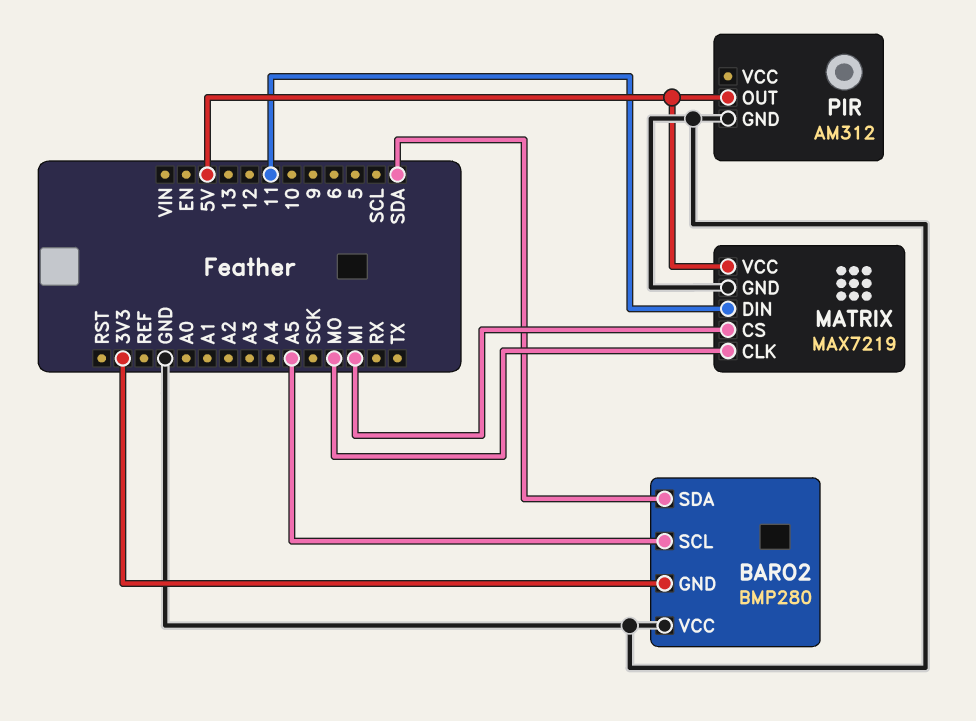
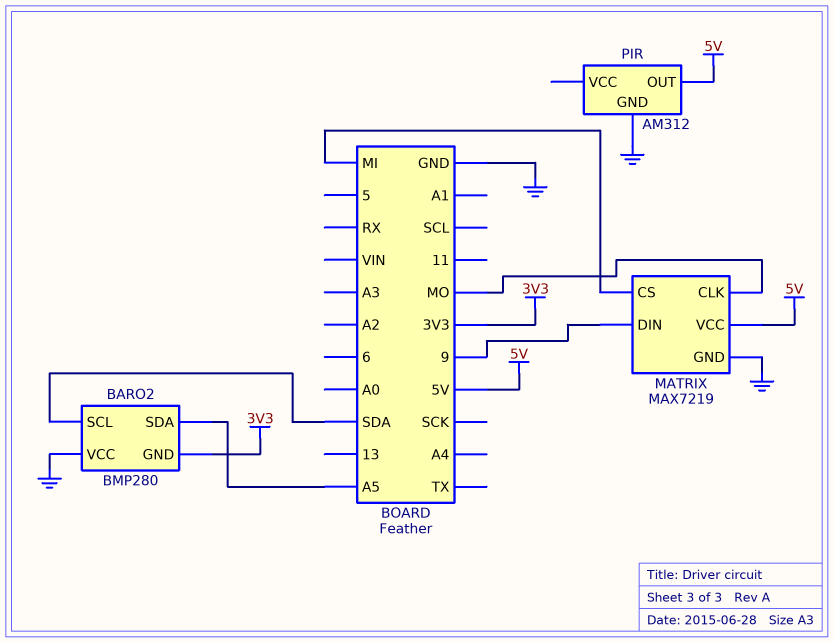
BARO2 pin SCL: A5 -> SDA
BARO2 pin SDA: SDA -> A5
MATRIX pin DIN: 11 -> 9

